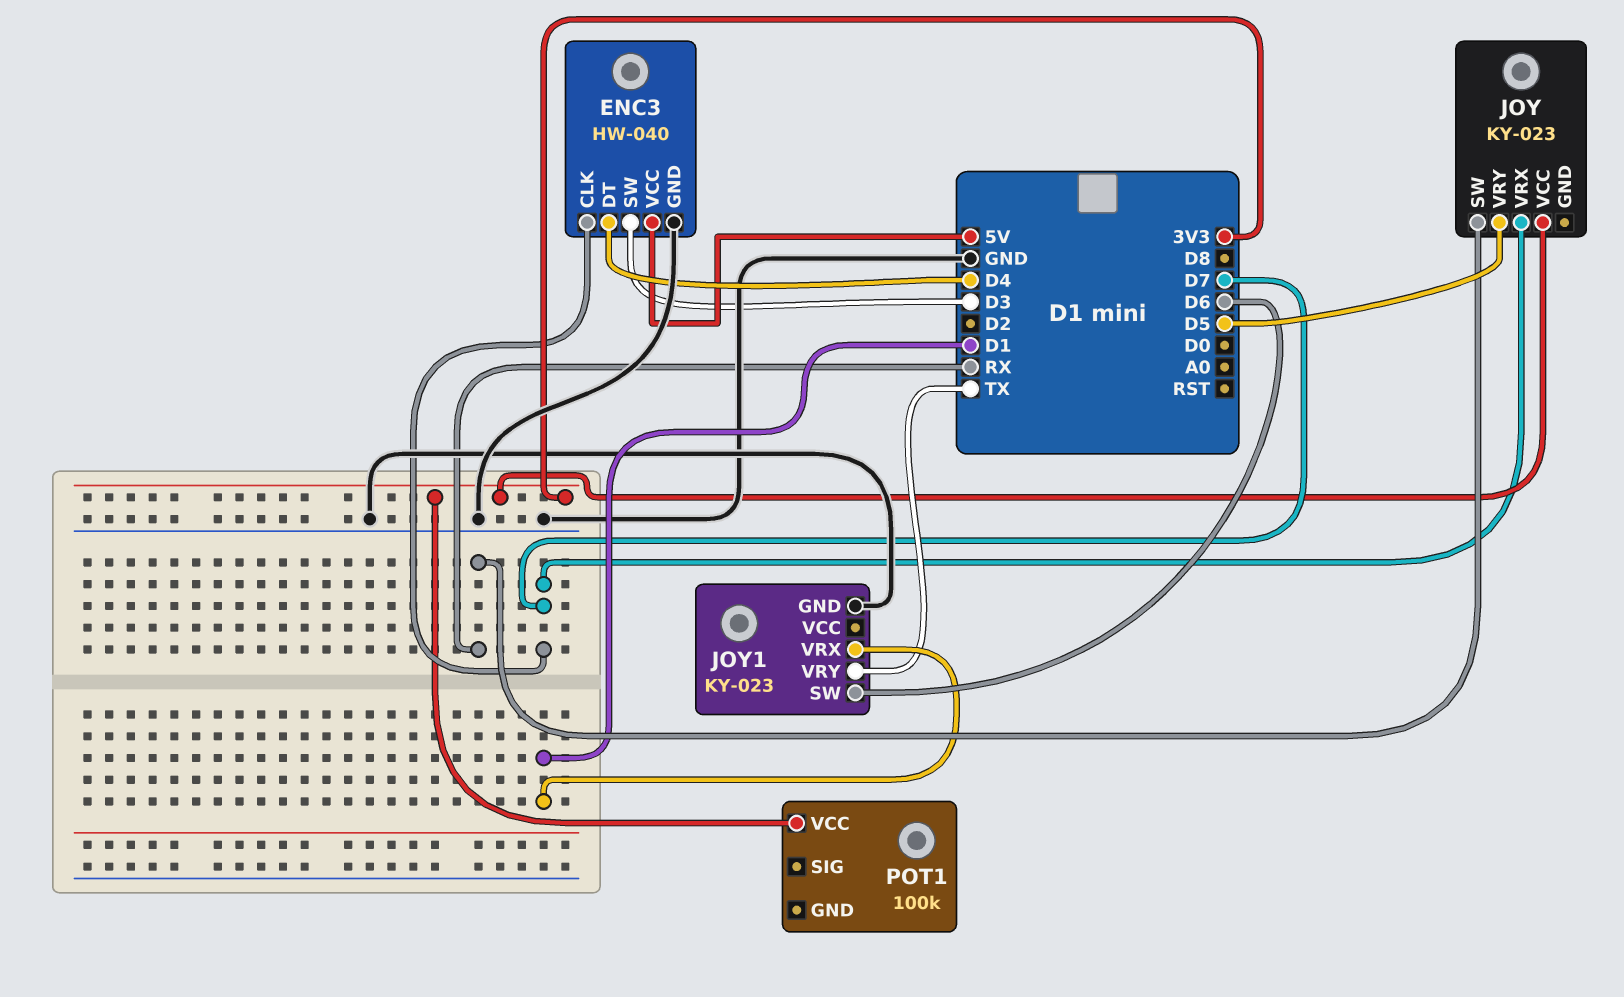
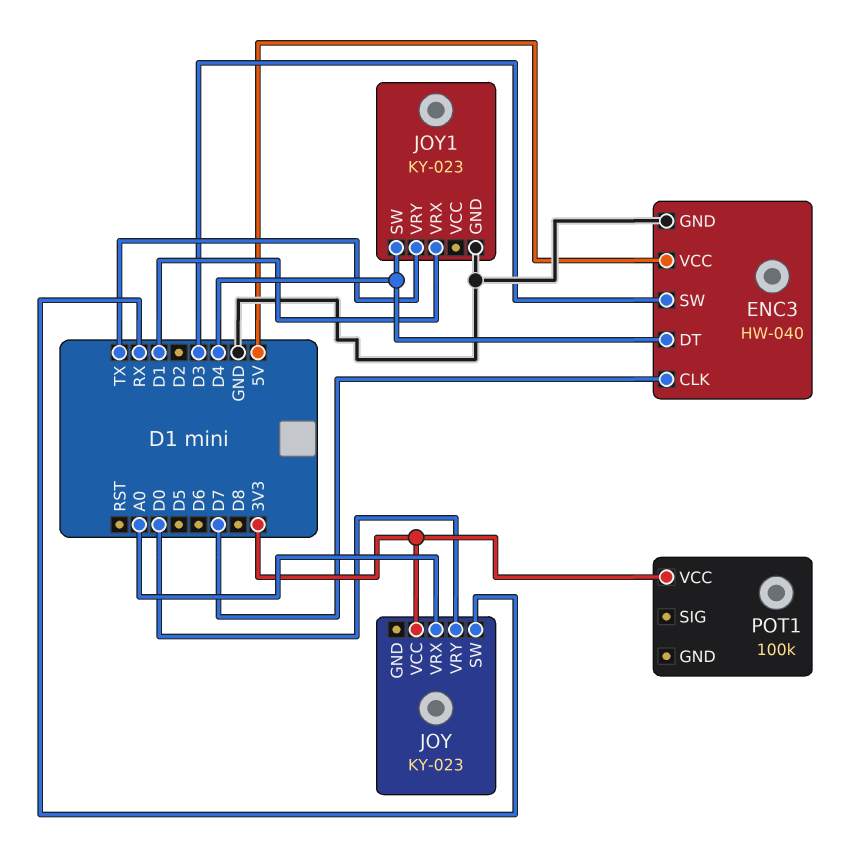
JOY pin VRX: D7 -> A0
JOY pin VRY: D5 -> D0
JOY1 pin SW: D6 -> D4

